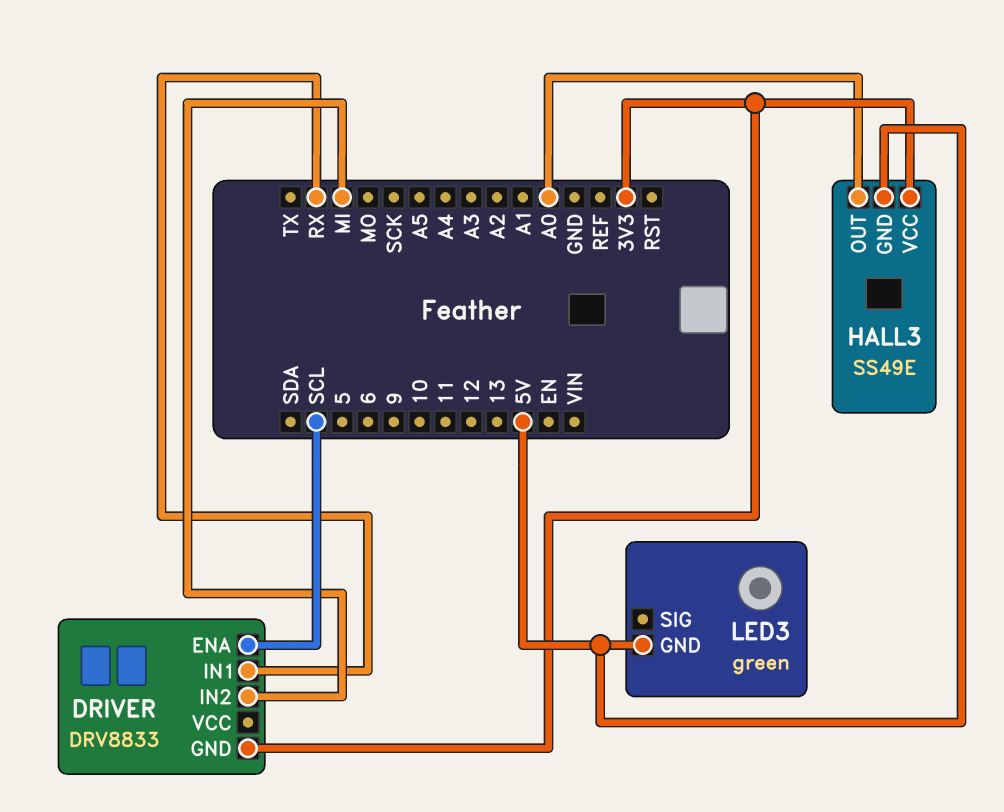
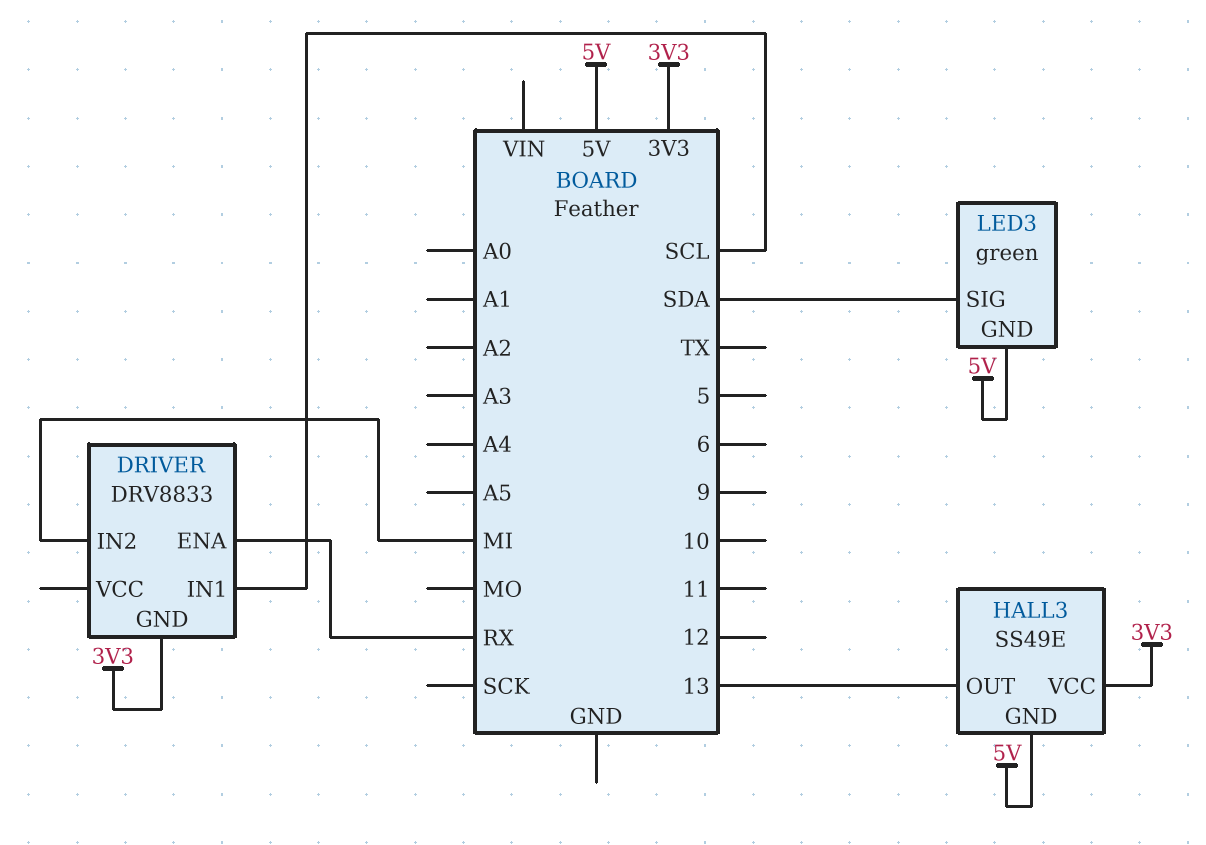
DRIVER pin ENA: SCL -> RX
DRIVER pin IN1: RX -> SCL
HALL3 pin OUT: A0 -> 13
LED3 pin SIG: none -> SDA

